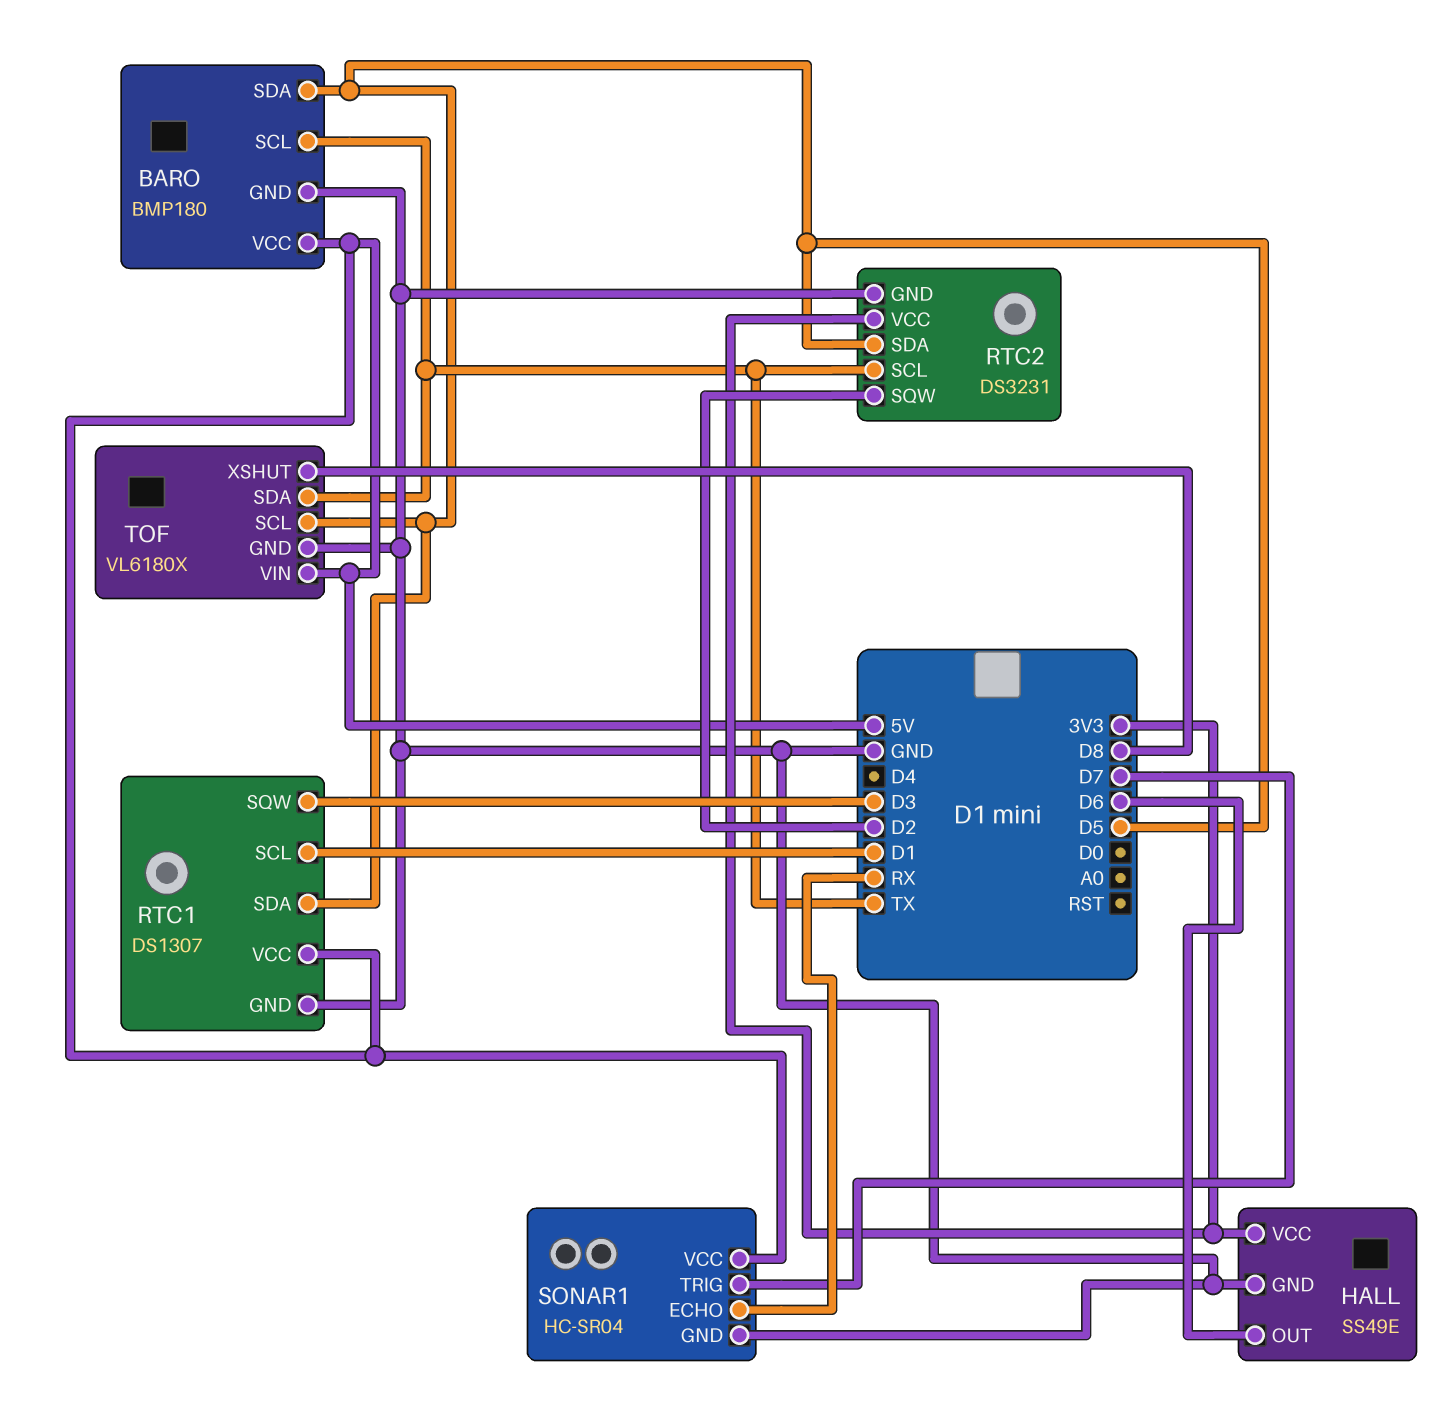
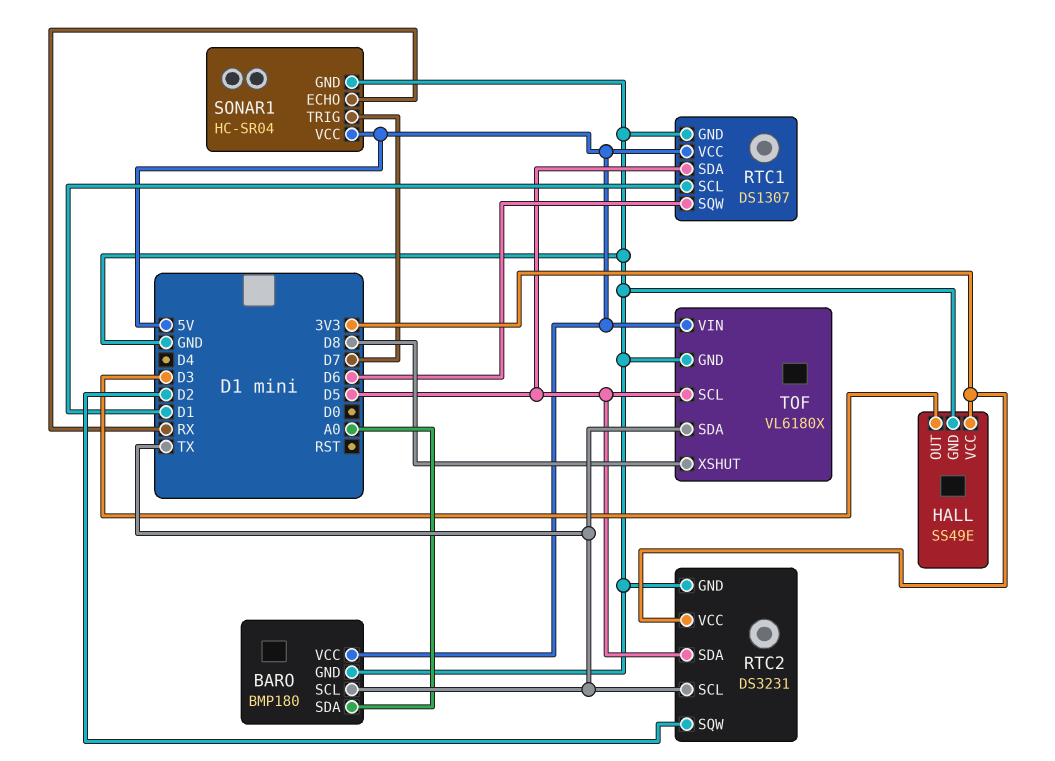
BARO pin SDA: D5 -> A0
HALL pin OUT: D6 -> D3
RTC1 pin SQW: D3 -> D6

